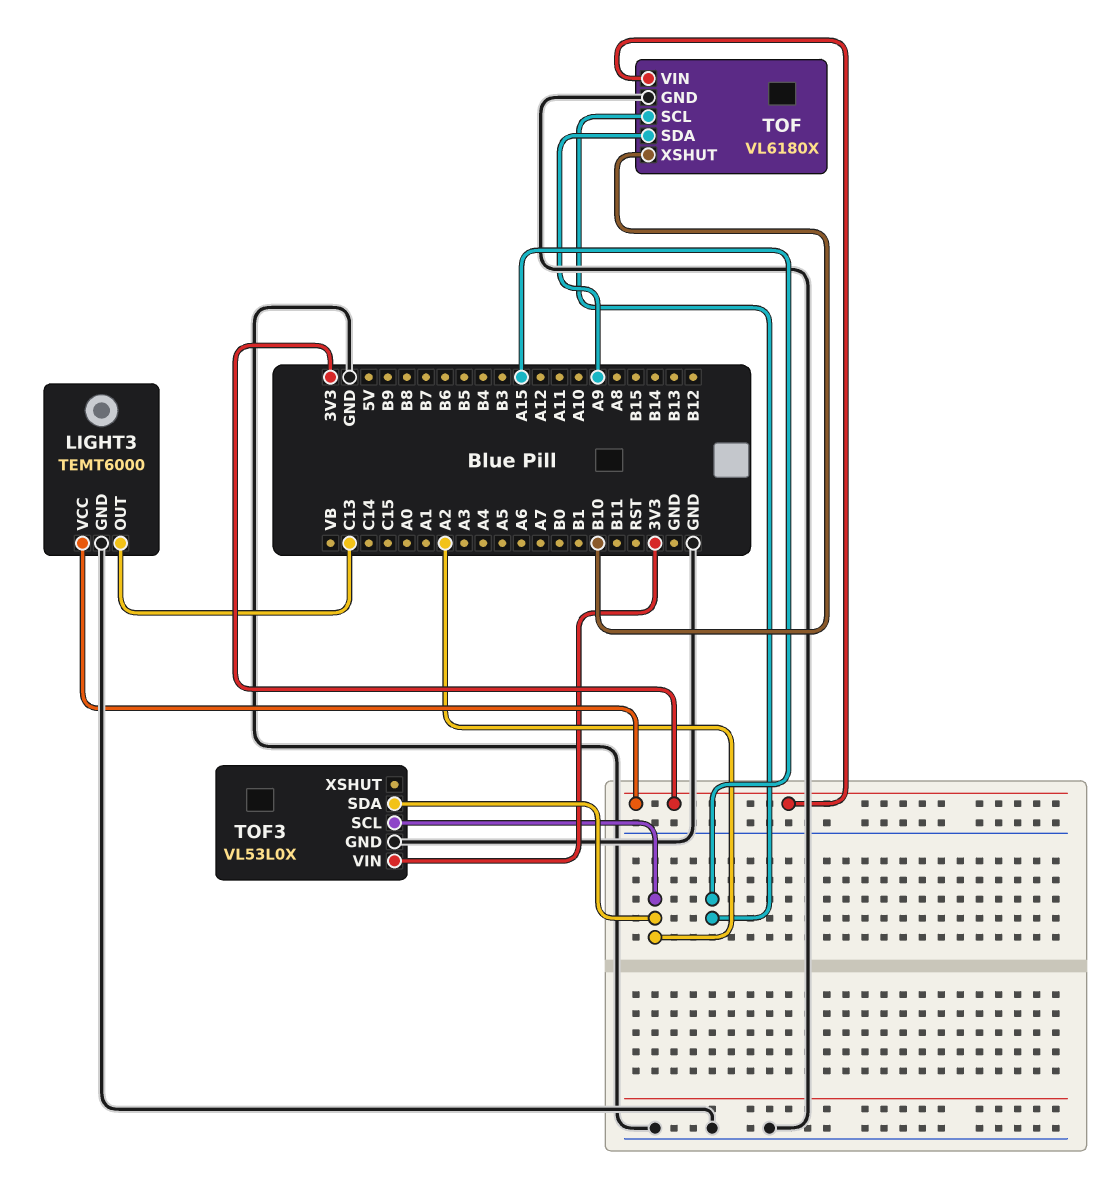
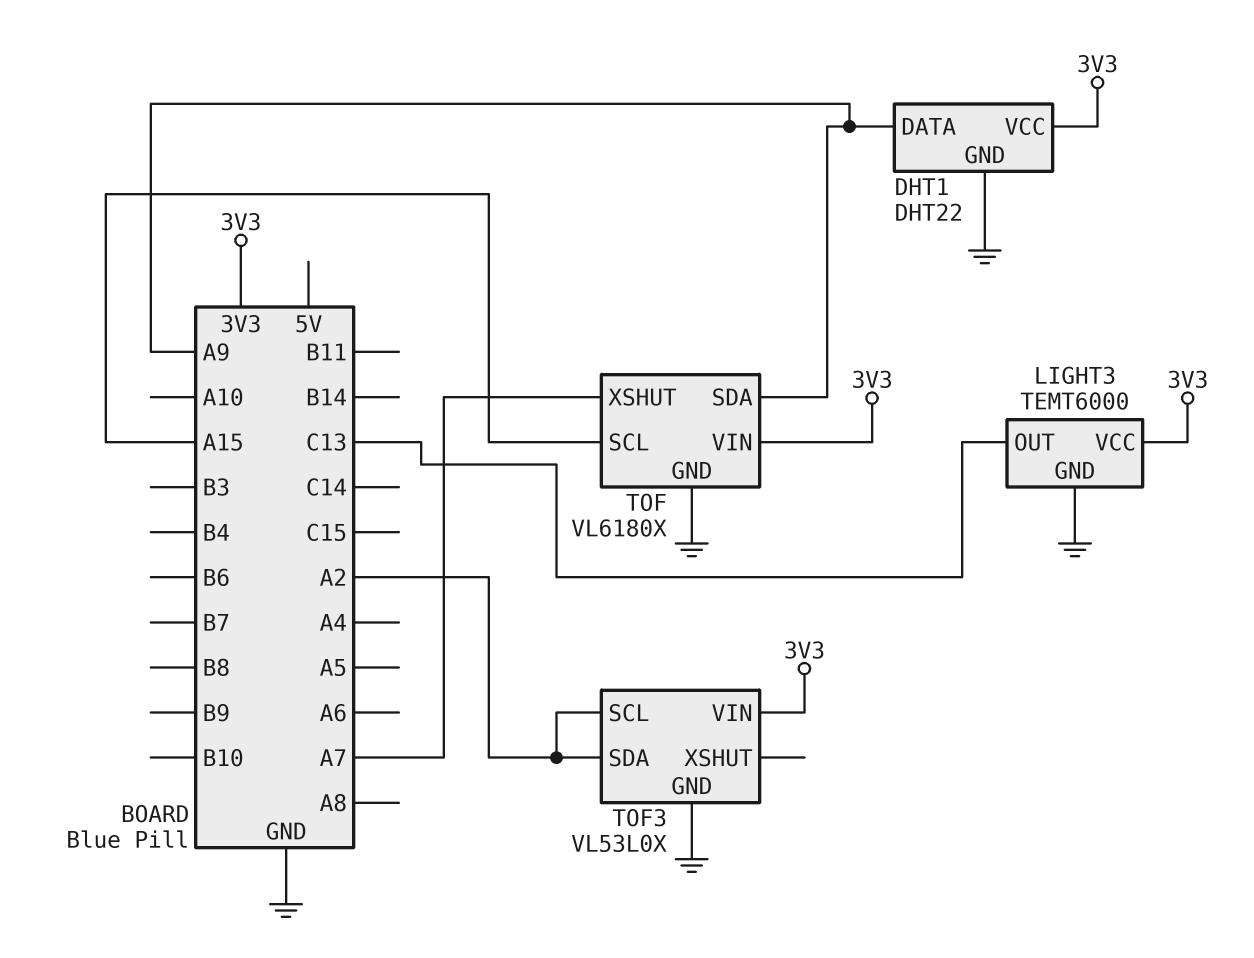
DHT1: none -> DHT22
DHT1 pin DATA: none -> A9
DHT1 pin GND: none -> GND
DHT1 pin VCC: none -> 3V3
TOF pin XSHUT: B10 -> A7

